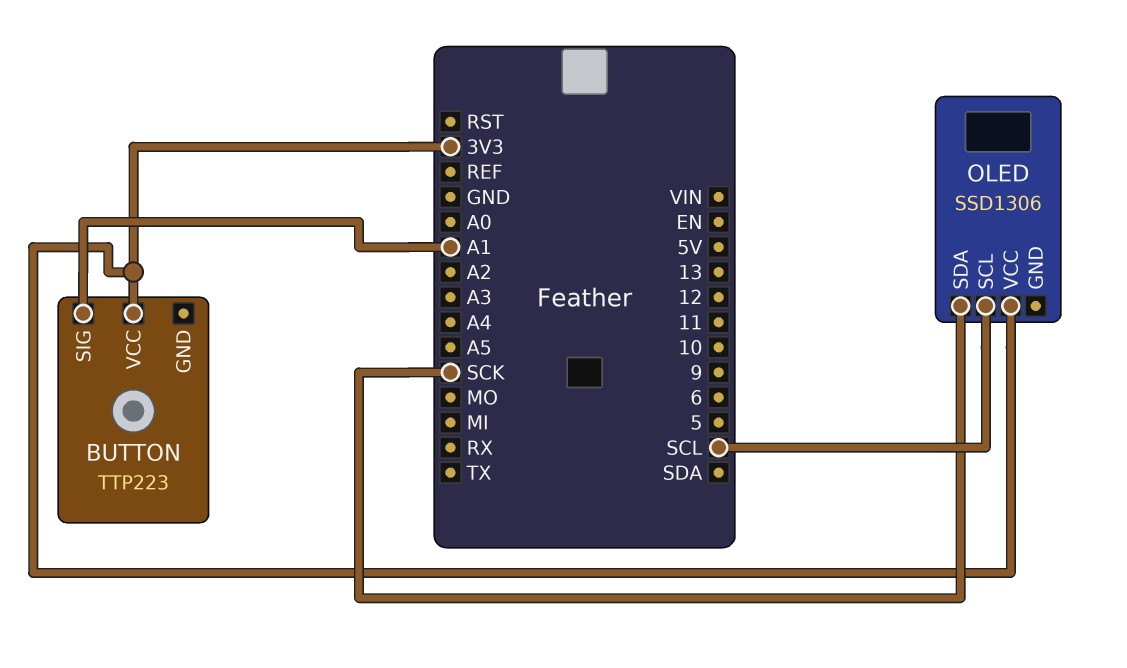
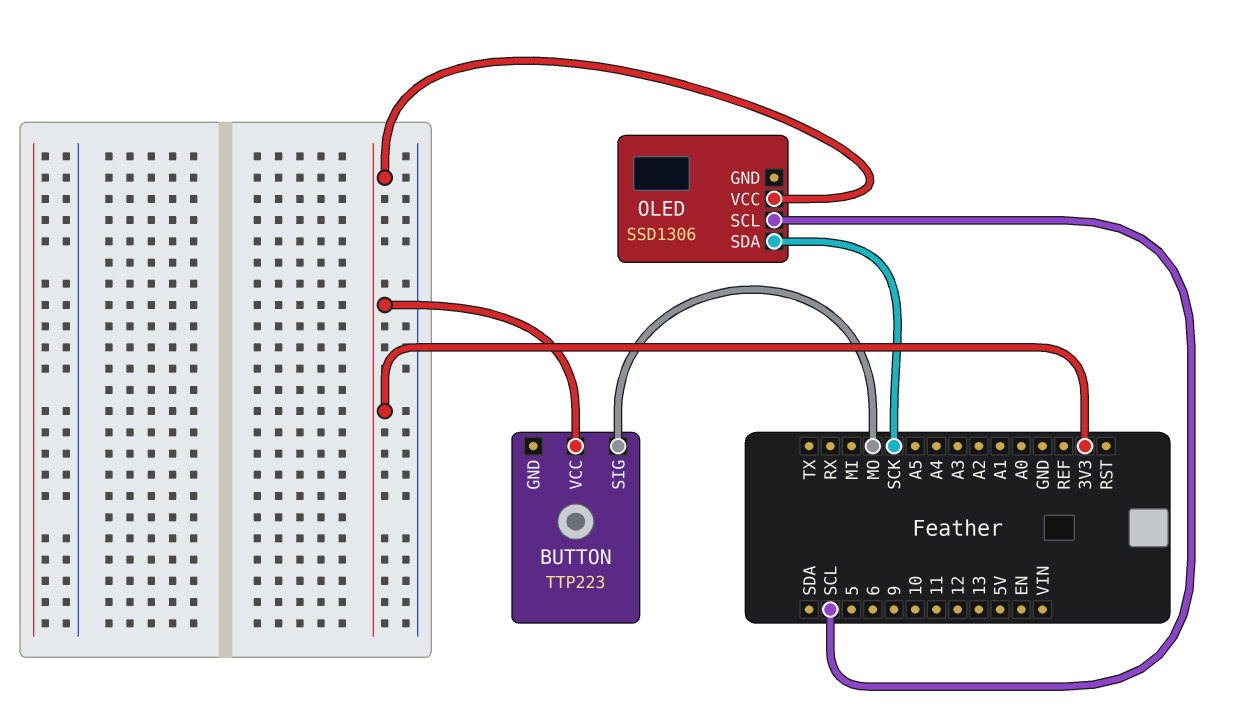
BUTTON pin SIG: A1 -> MO

